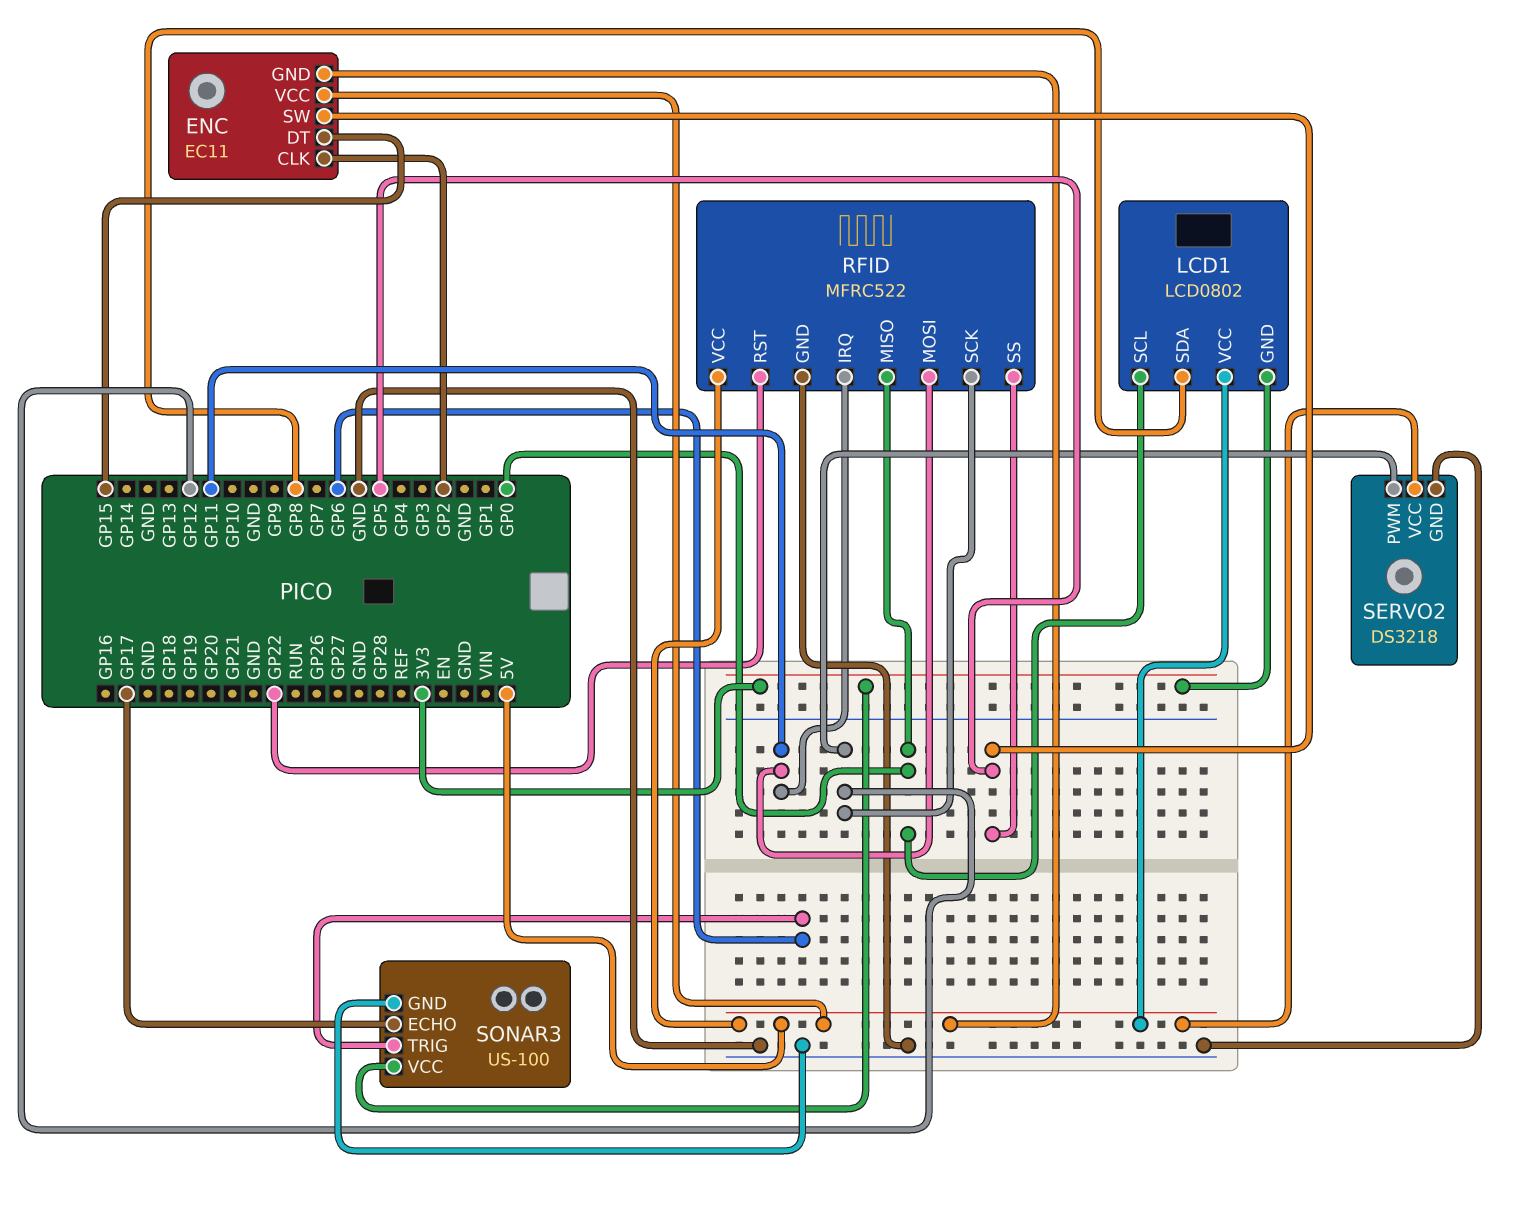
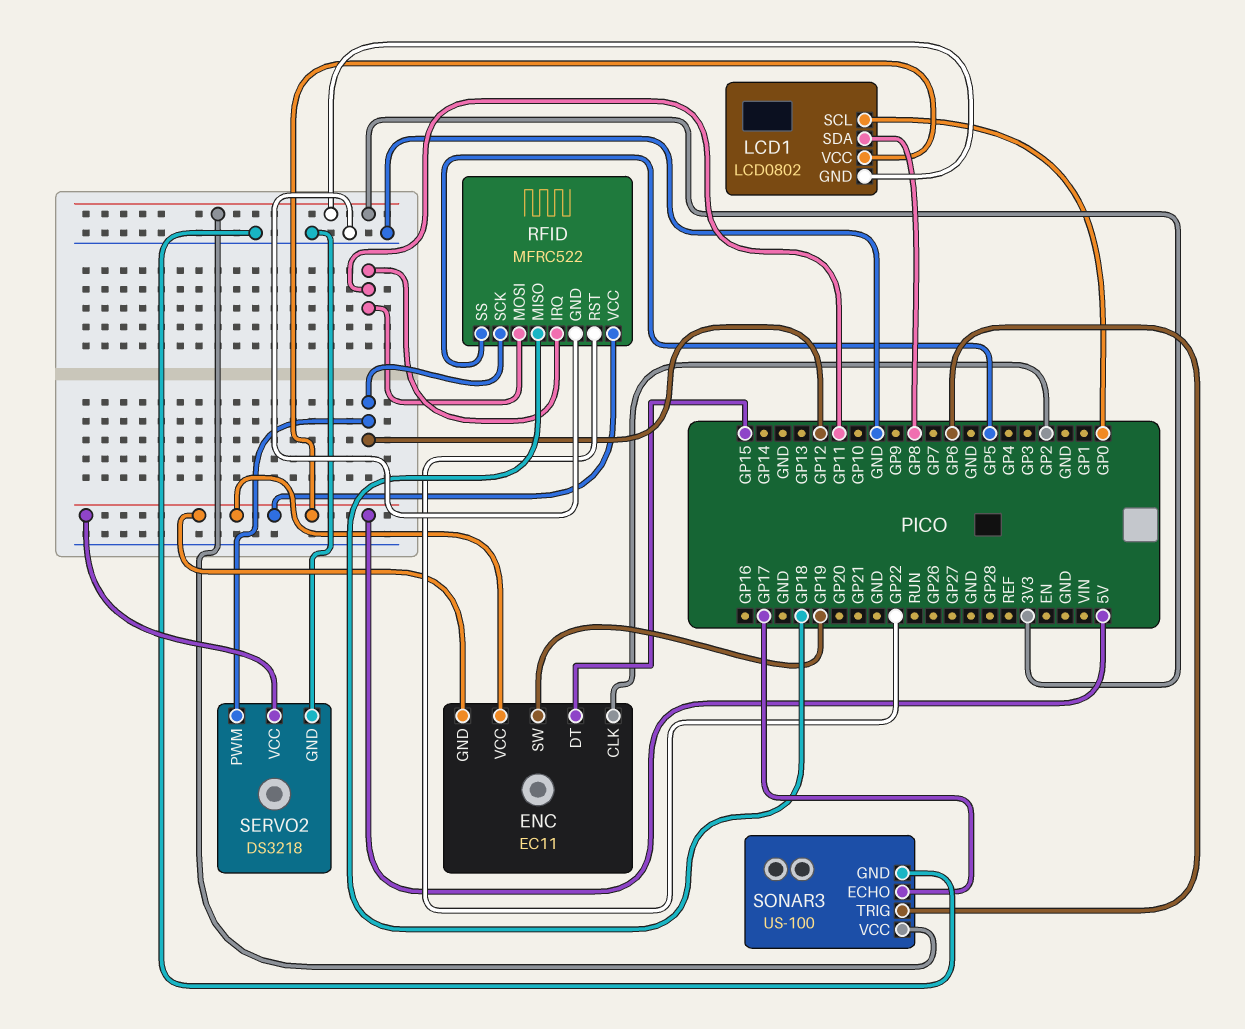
ENC pin SW: GP5 -> GP19
RFID pin MISO: GP0 -> GP18

